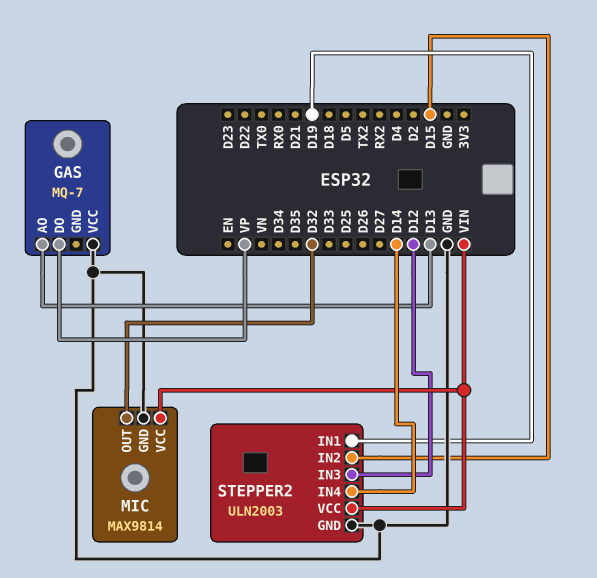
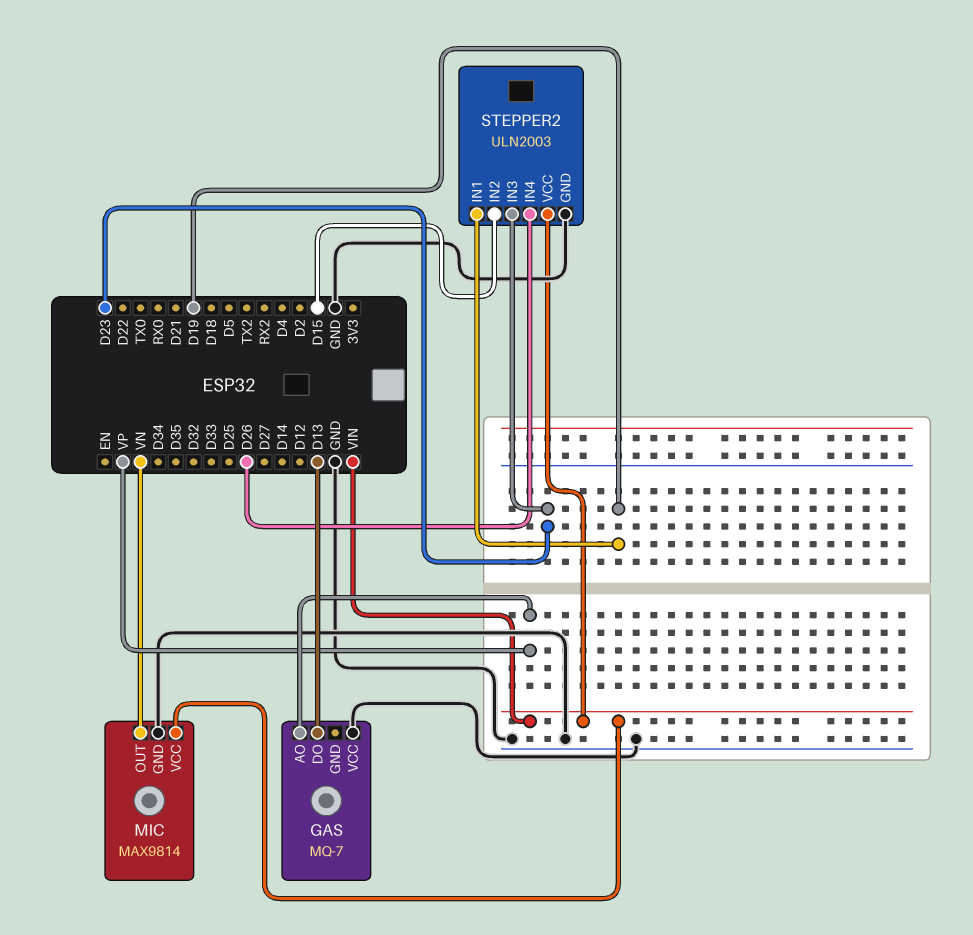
GAS pin AO: D13 -> VP
GAS pin DO: VP -> D13
MIC pin OUT: D32 -> VN
STEPPER2 pin IN3: D12 -> D23
STEPPER2 pin IN4: D14 -> D26

